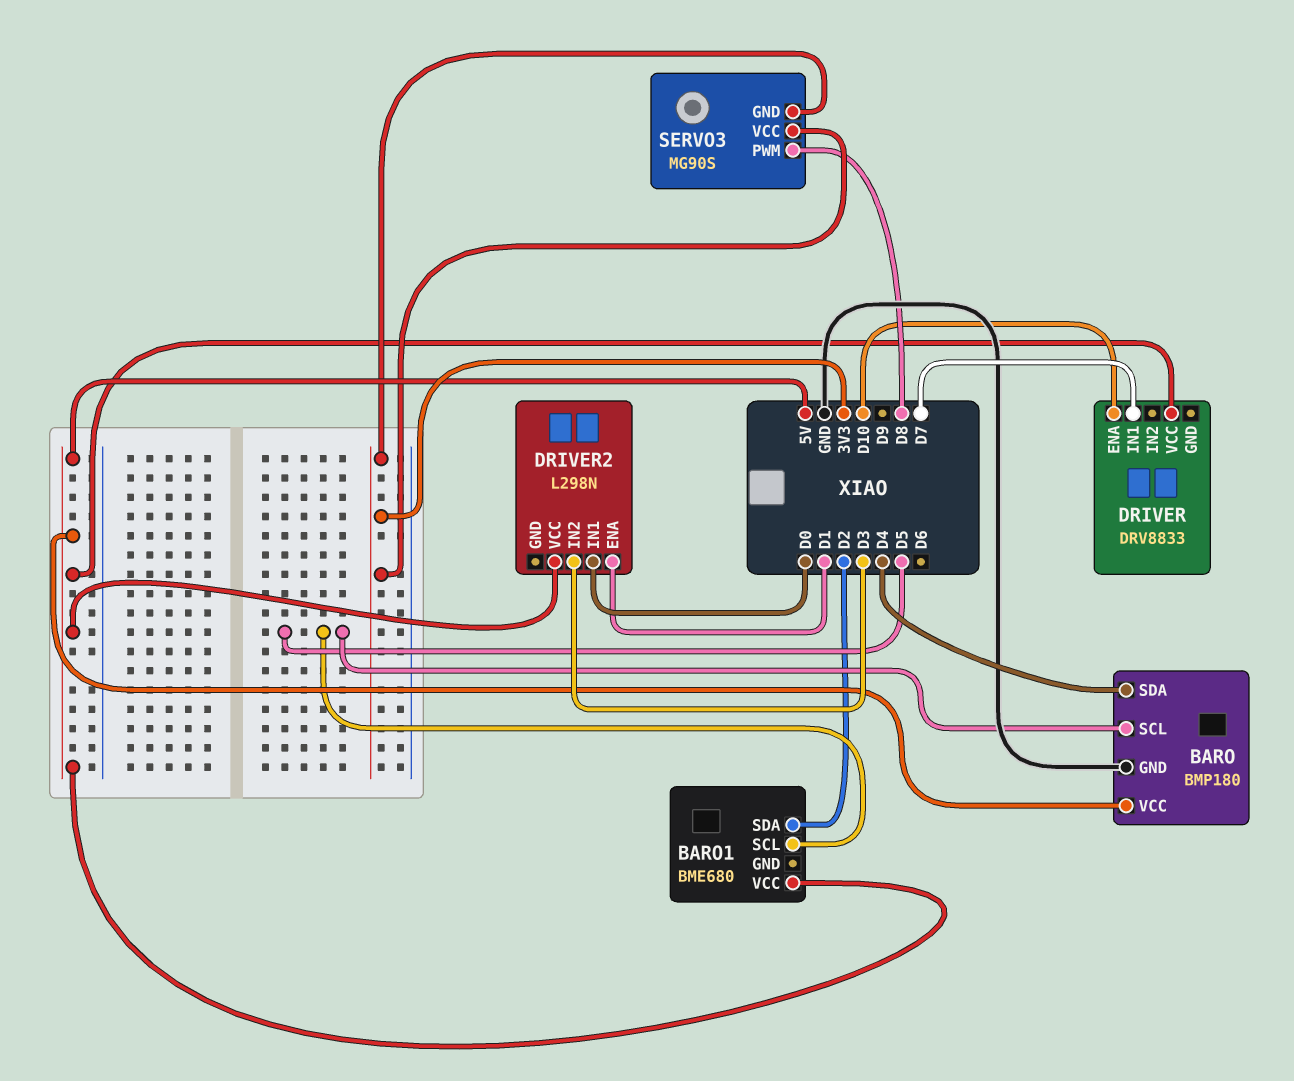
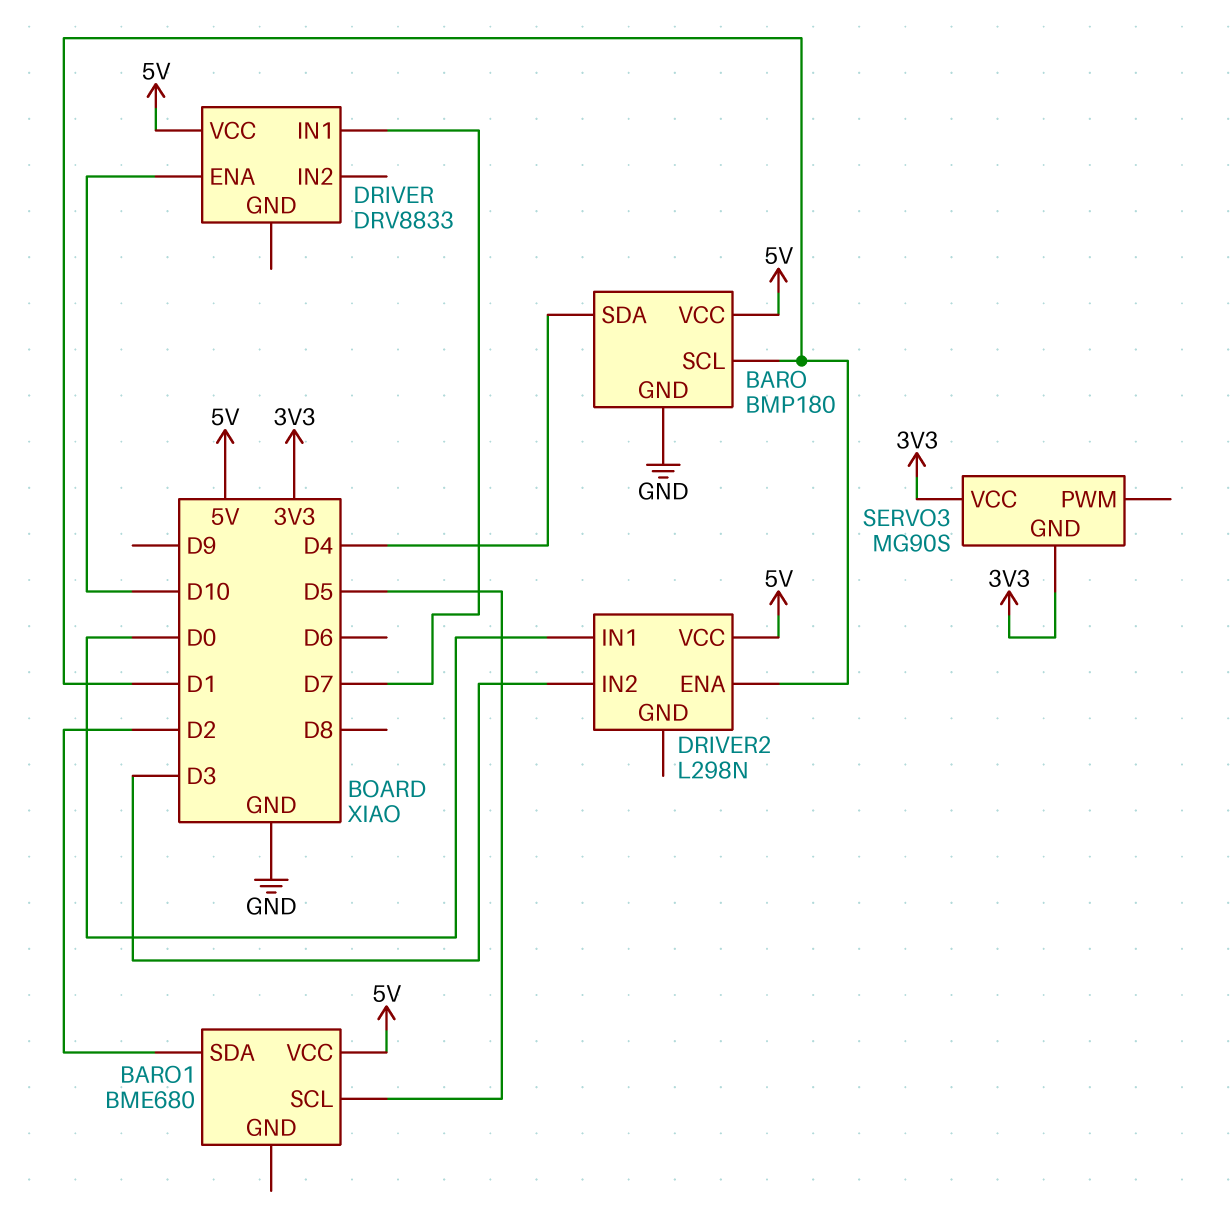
BARO pin SCL: D5 -> D1
SERVO3 pin PWM: D8 -> none

